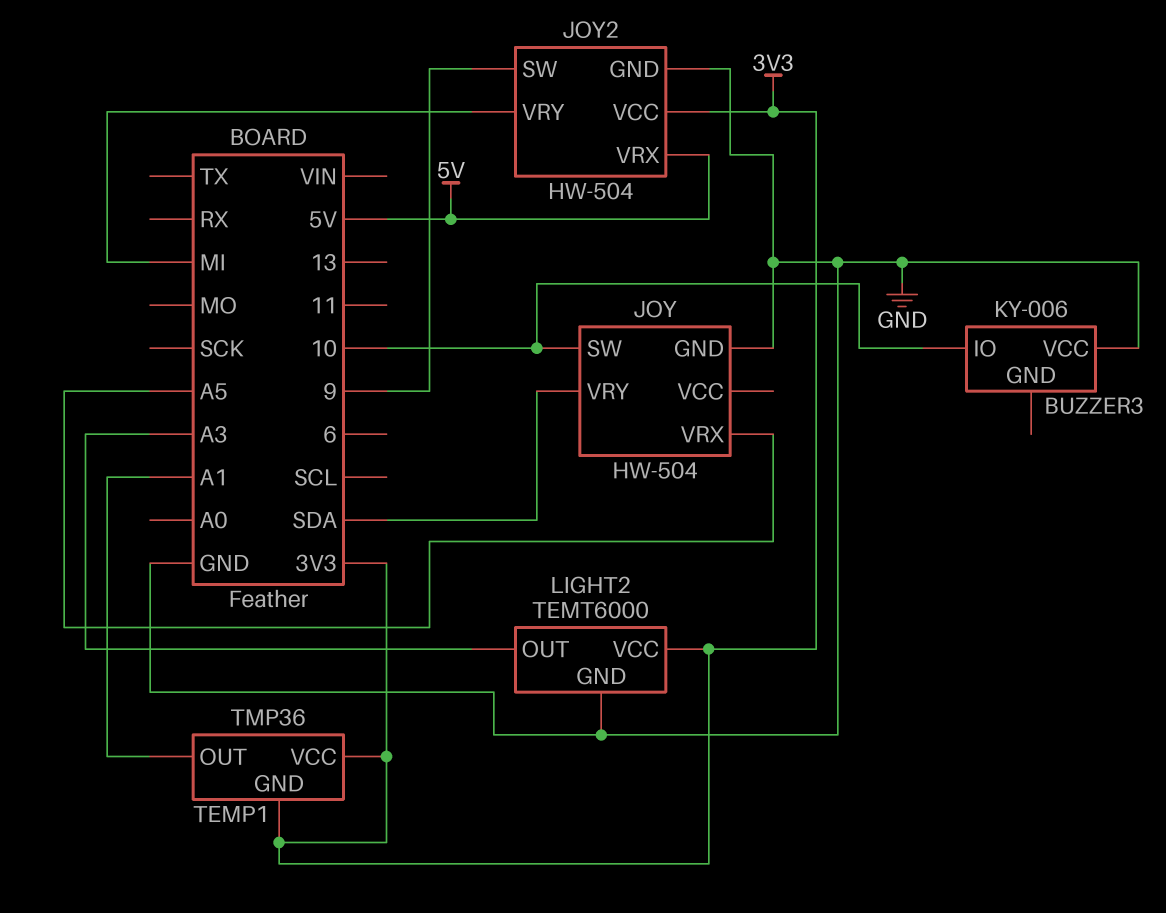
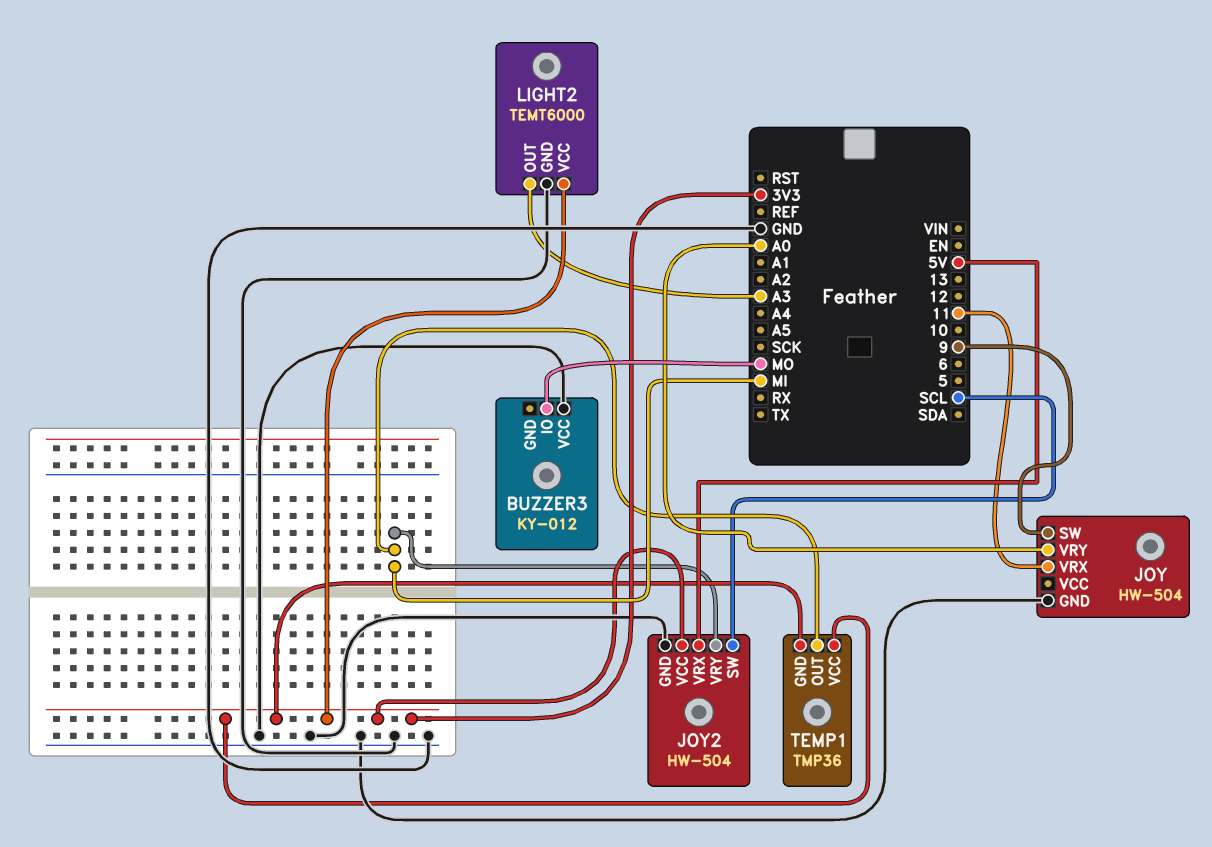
BUZZER3: KY-006 -> KY-012
BUZZER3 pin IO: 10 -> MO
JOY pin SW: 10 -> 9
JOY pin VRX: A5 -> 11
JOY pin VRY: SDA -> A0
JOY2 pin SW: 9 -> SCL
TEMP1 pin OUT: A1 -> MI

